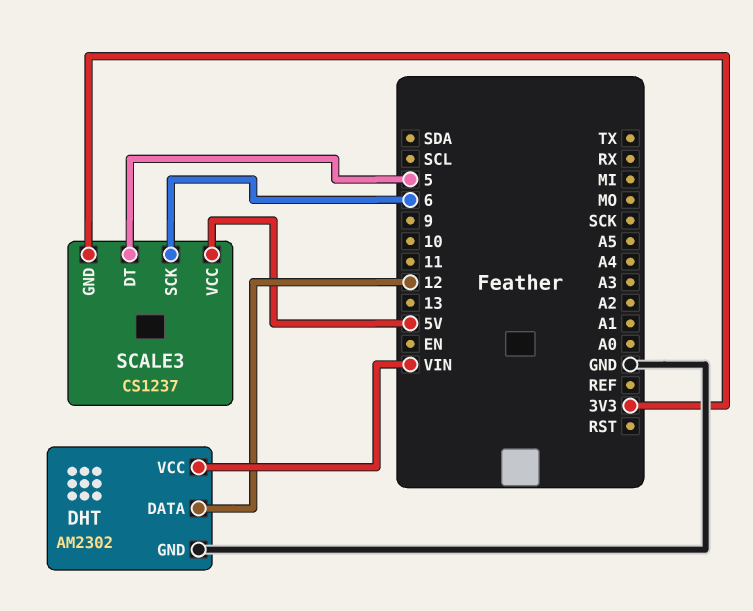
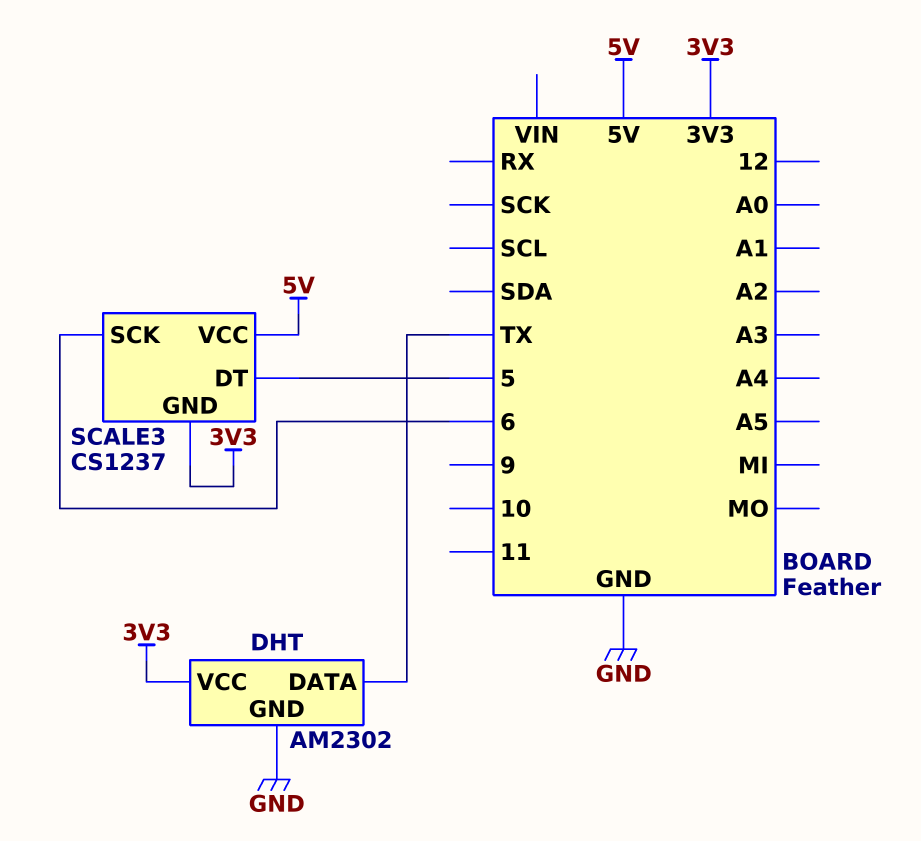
DHT pin DATA: 12 -> TX
DHT pin VCC: VIN -> 3V3

